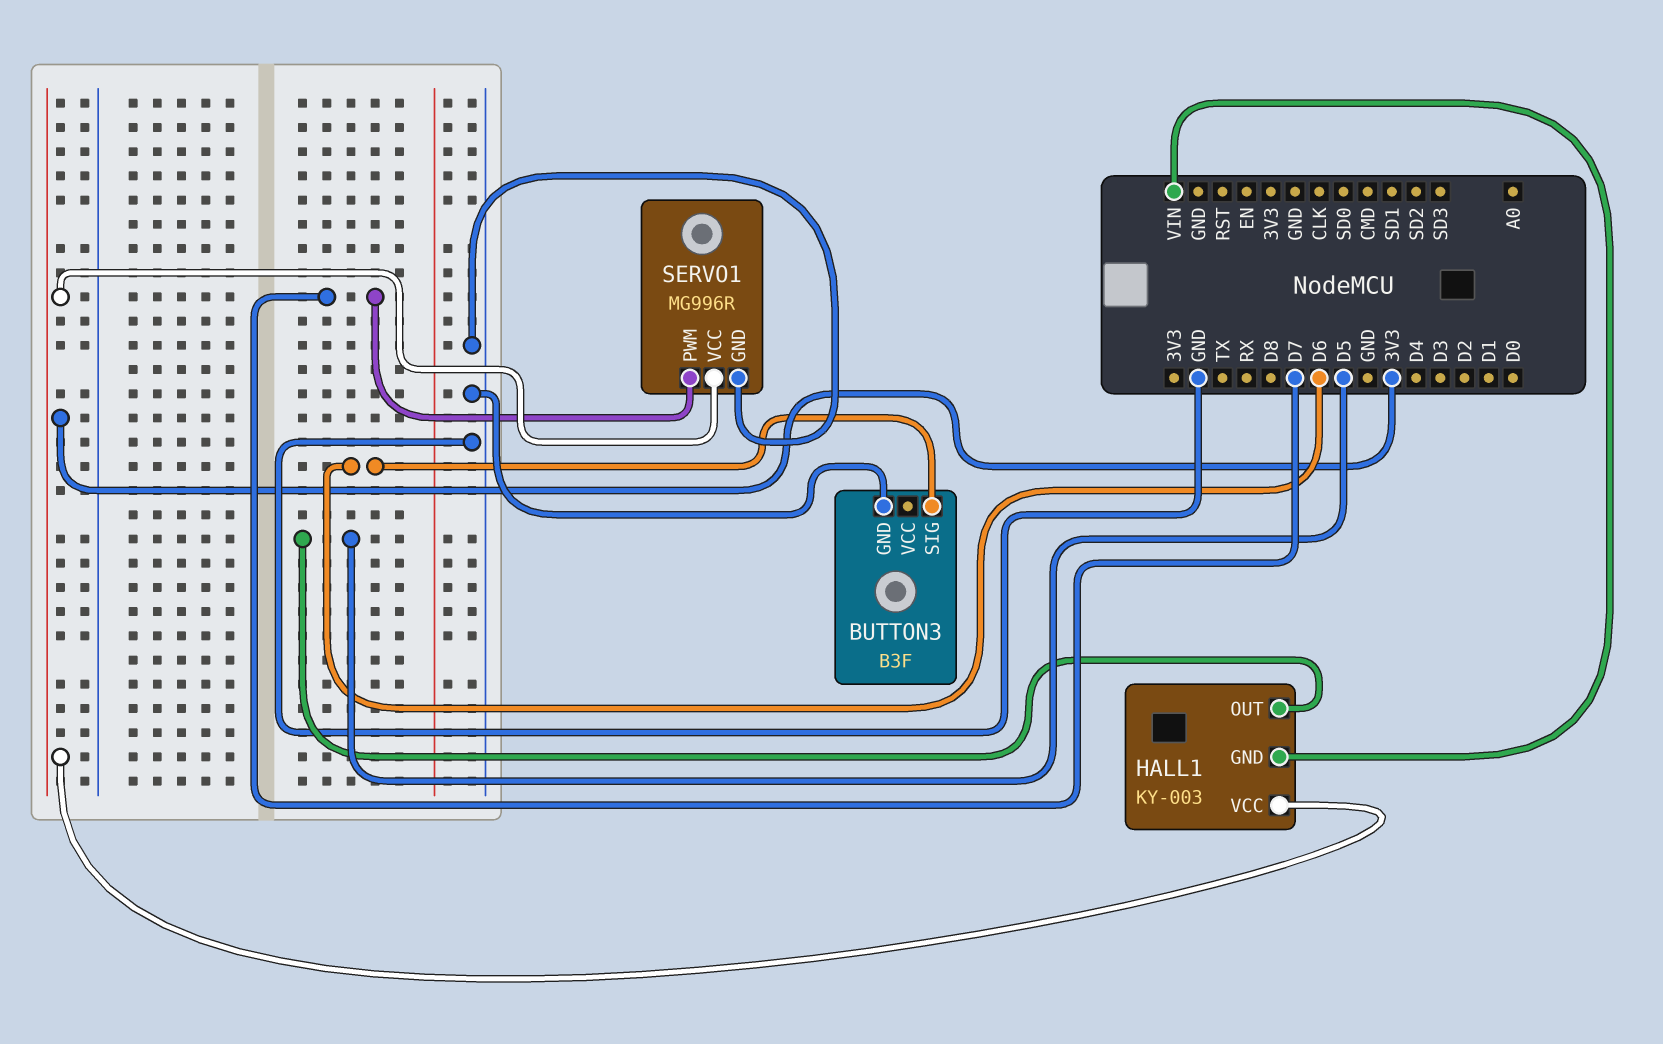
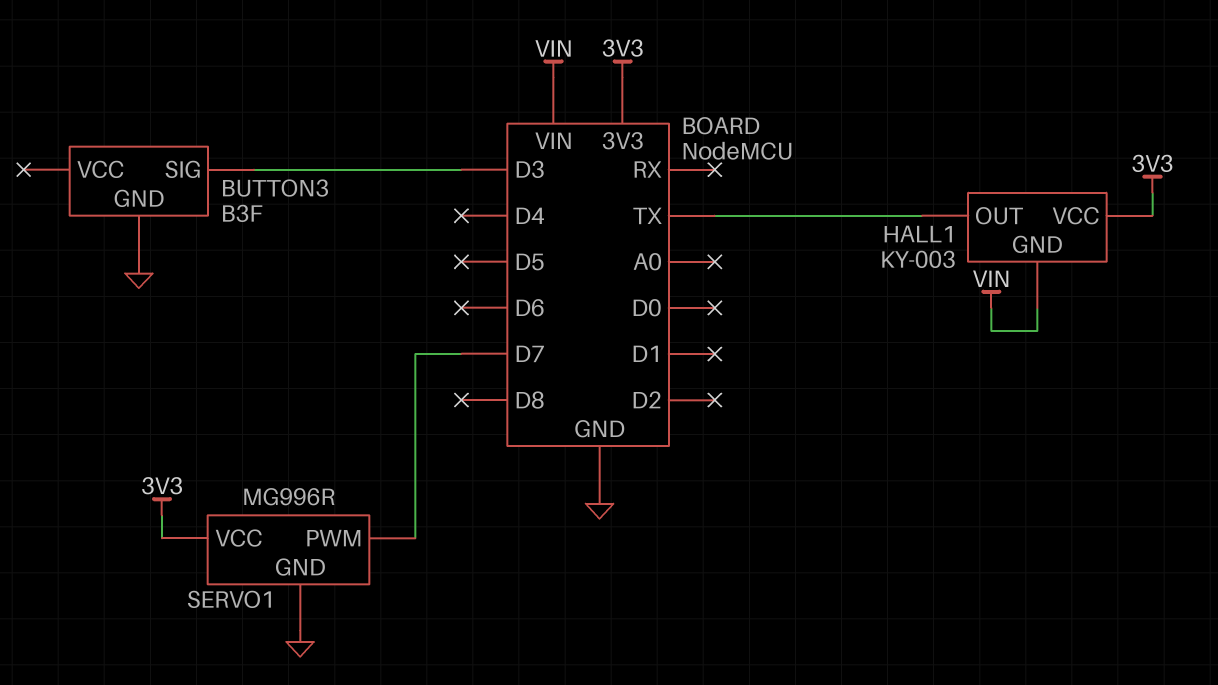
BUTTON3 pin SIG: D6 -> D3
HALL1 pin OUT: D5 -> TX

